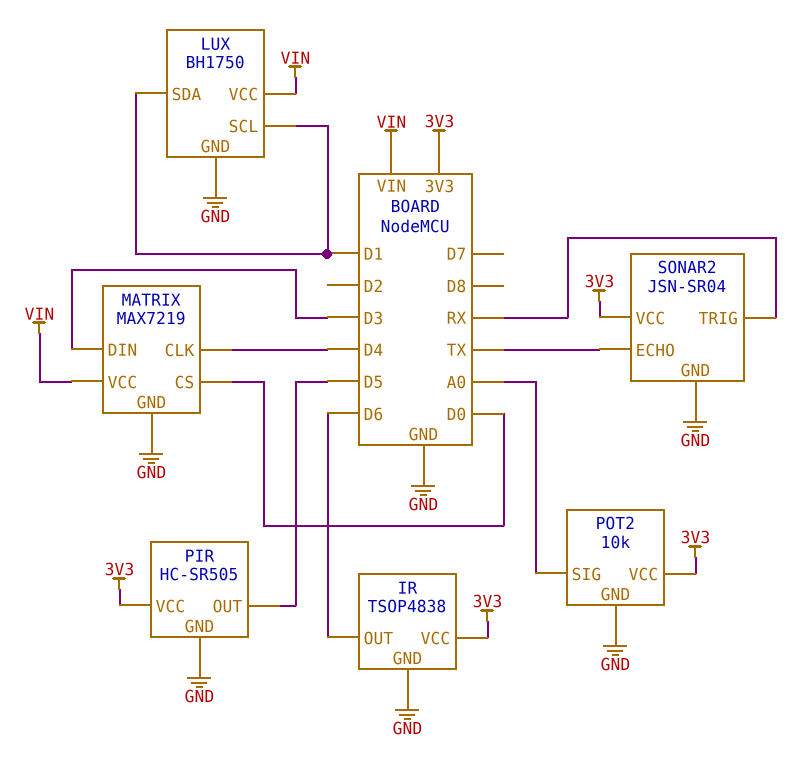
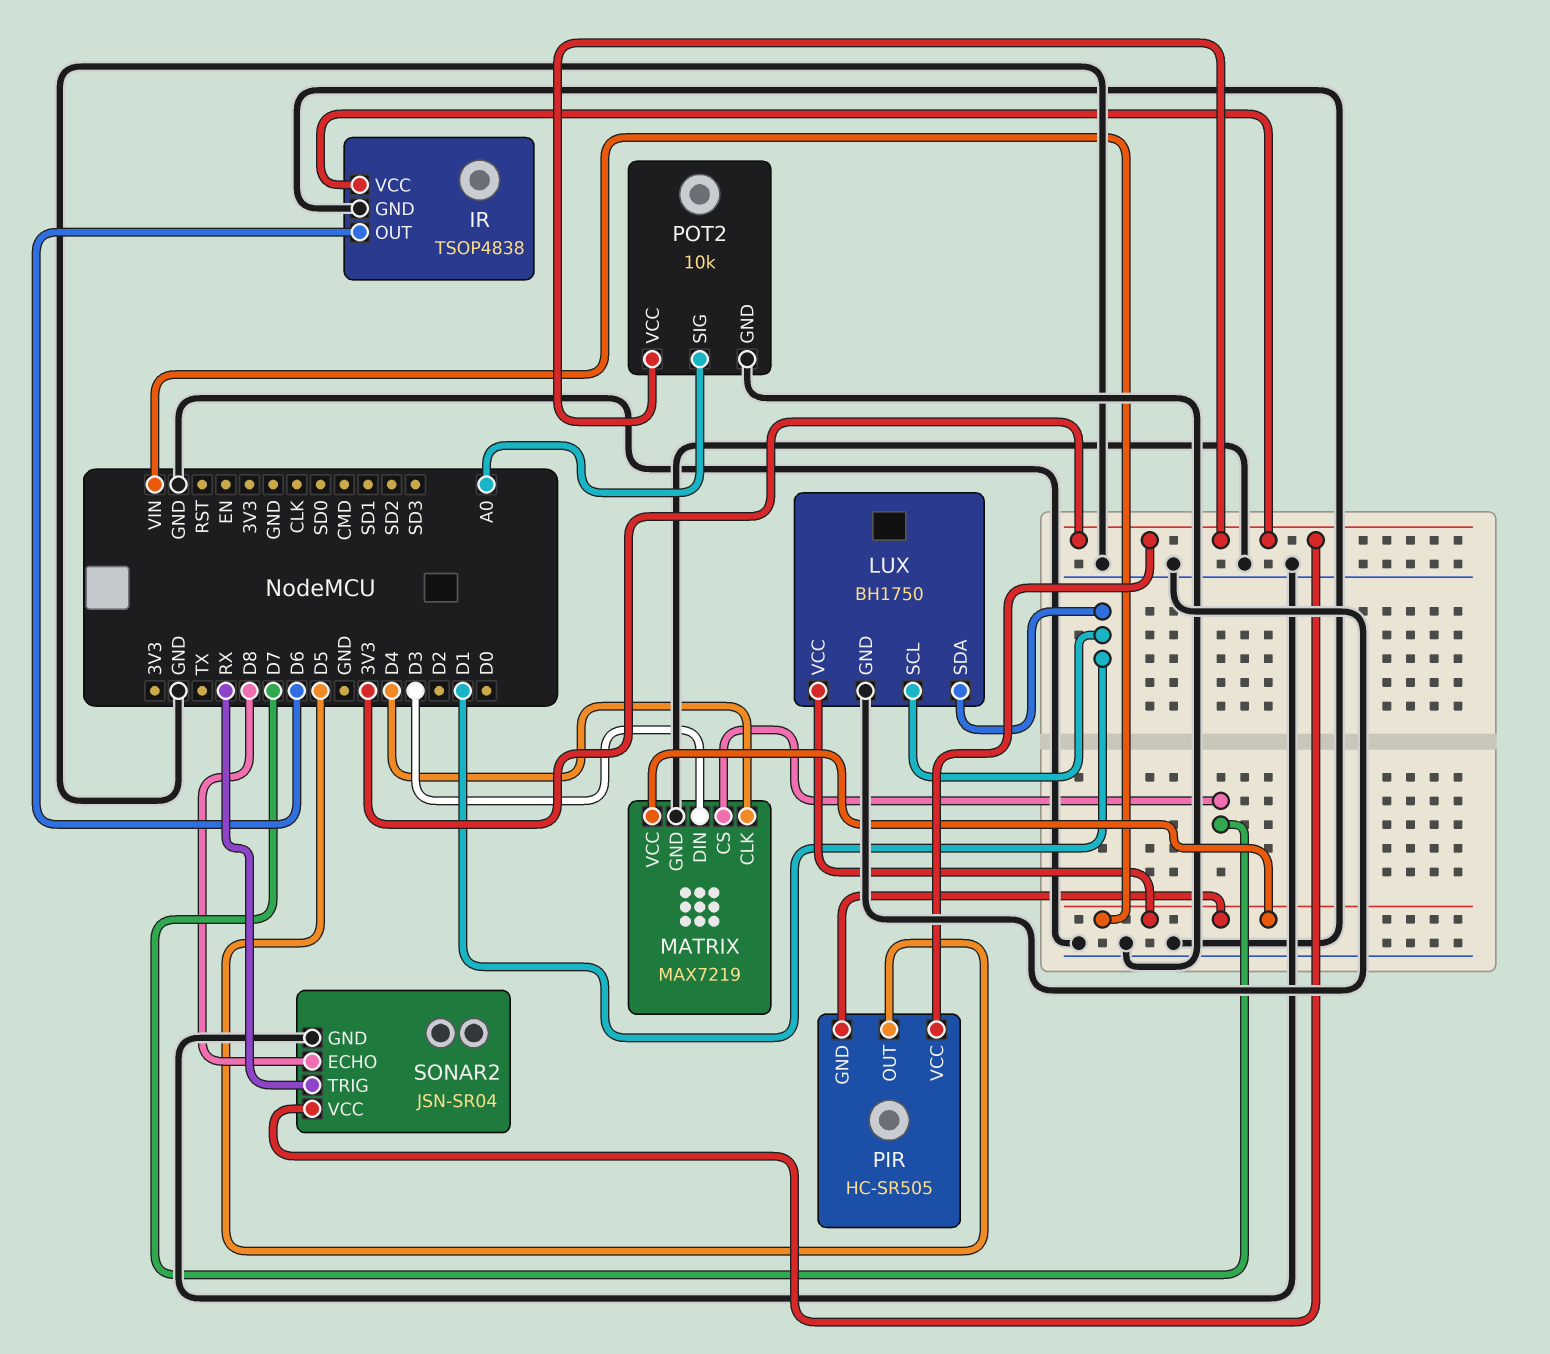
MATRIX pin CS: D0 -> D7
PIR pin GND: GND -> VIN
SONAR2 pin ECHO: TX -> D8

